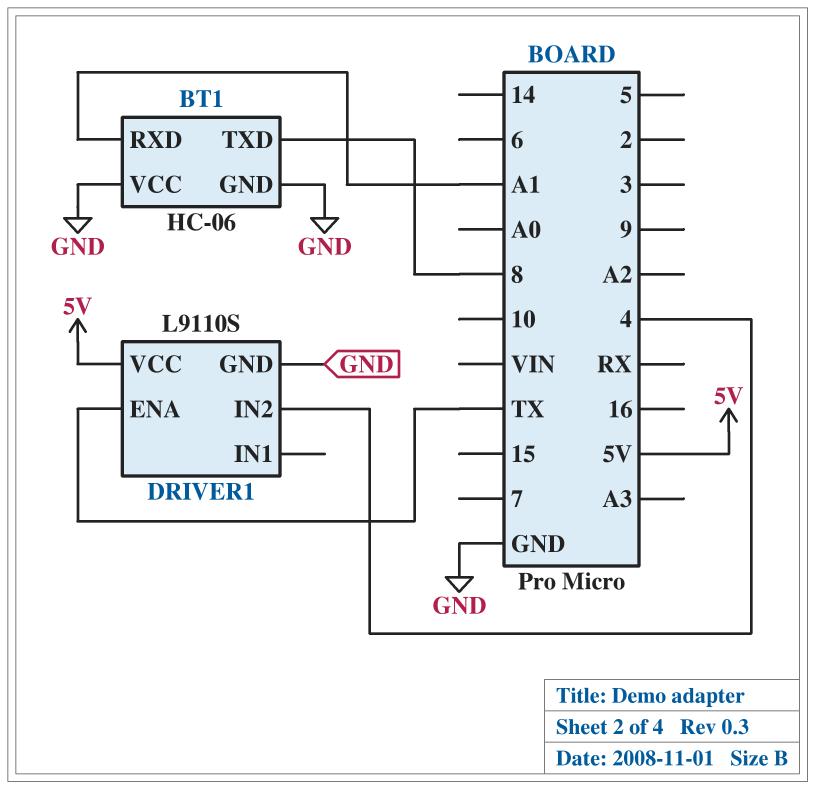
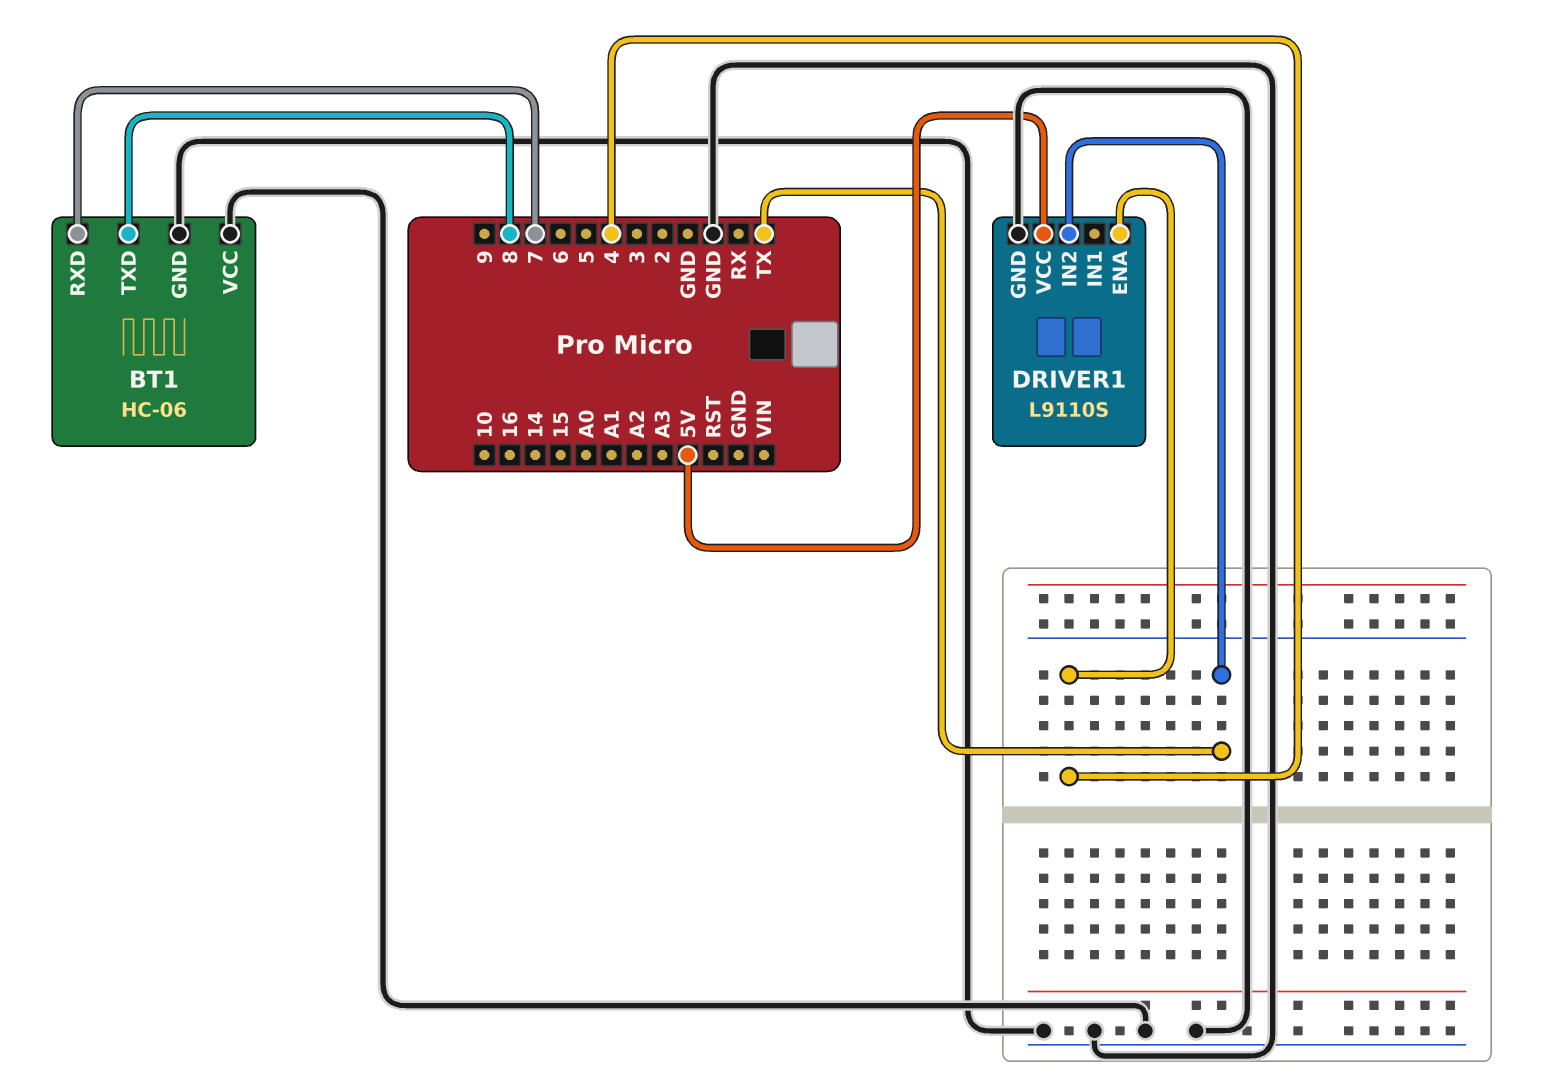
BT1 pin RXD: A1 -> 7
DRIVER1 pin ENA: TX -> 4
DRIVER1 pin IN2: 4 -> TX

